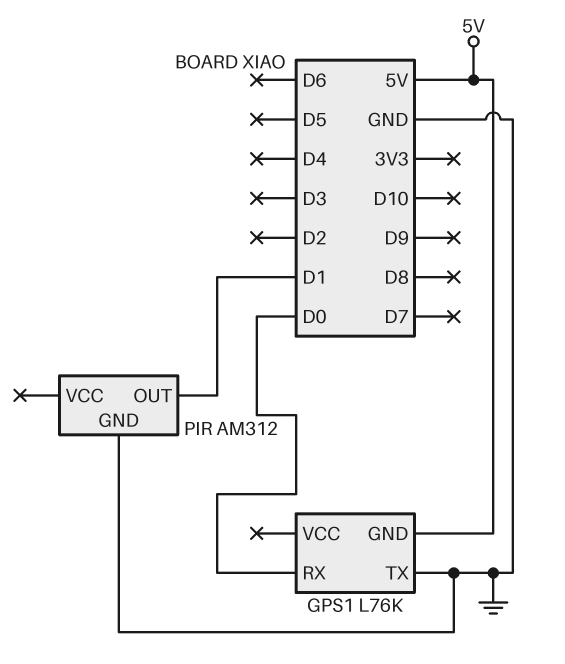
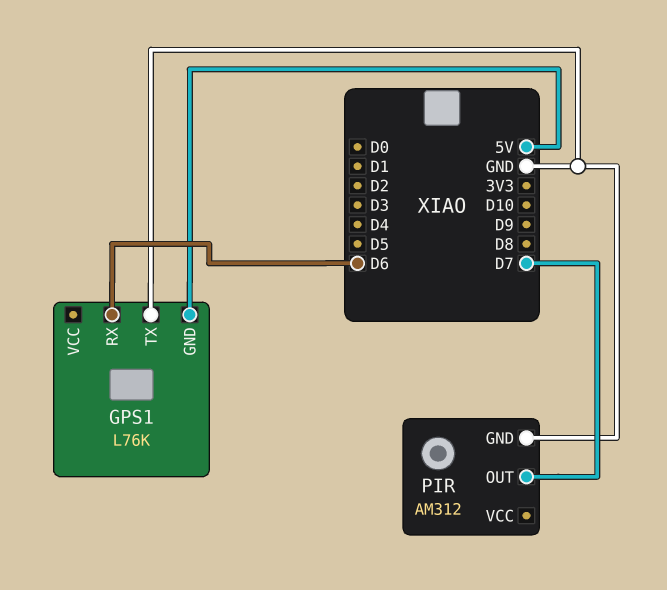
GPS1 pin RX: D0 -> D6
PIR pin OUT: D1 -> D7

